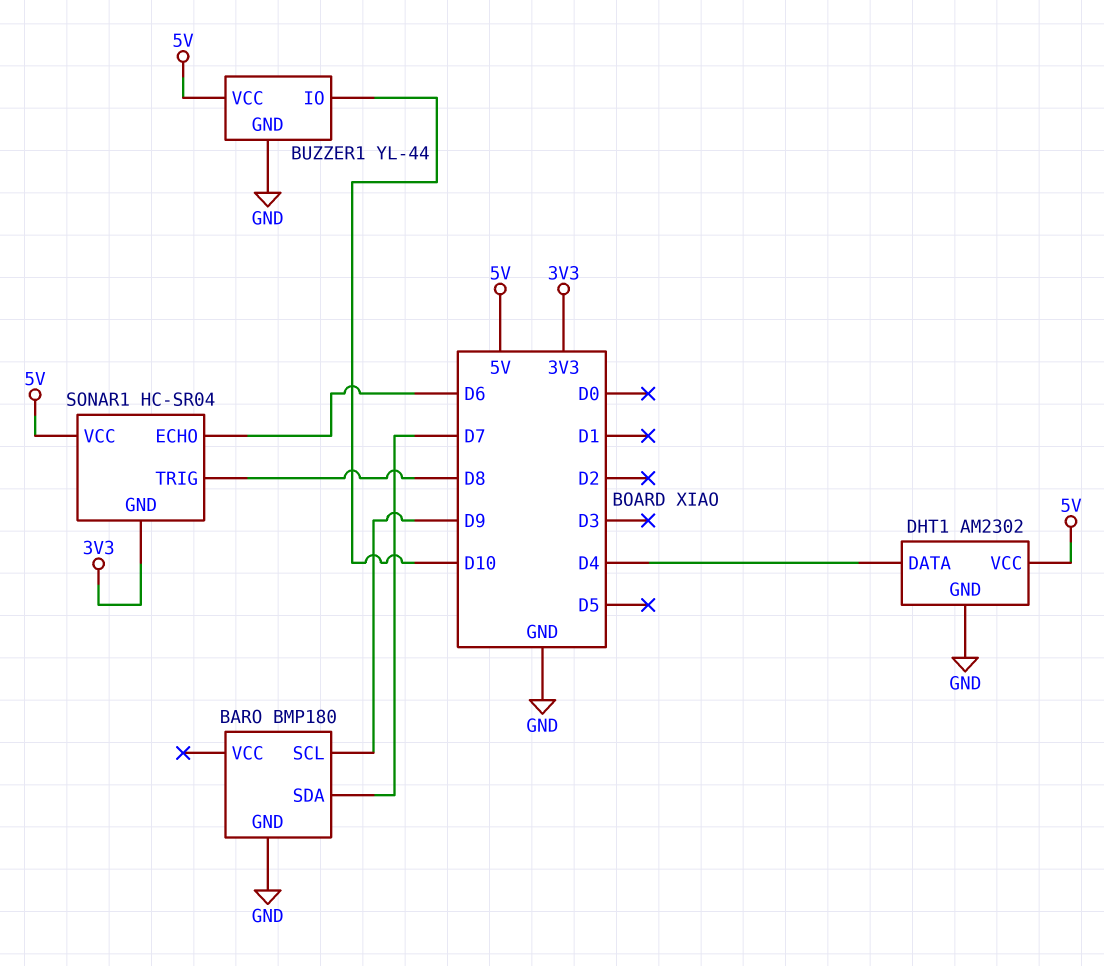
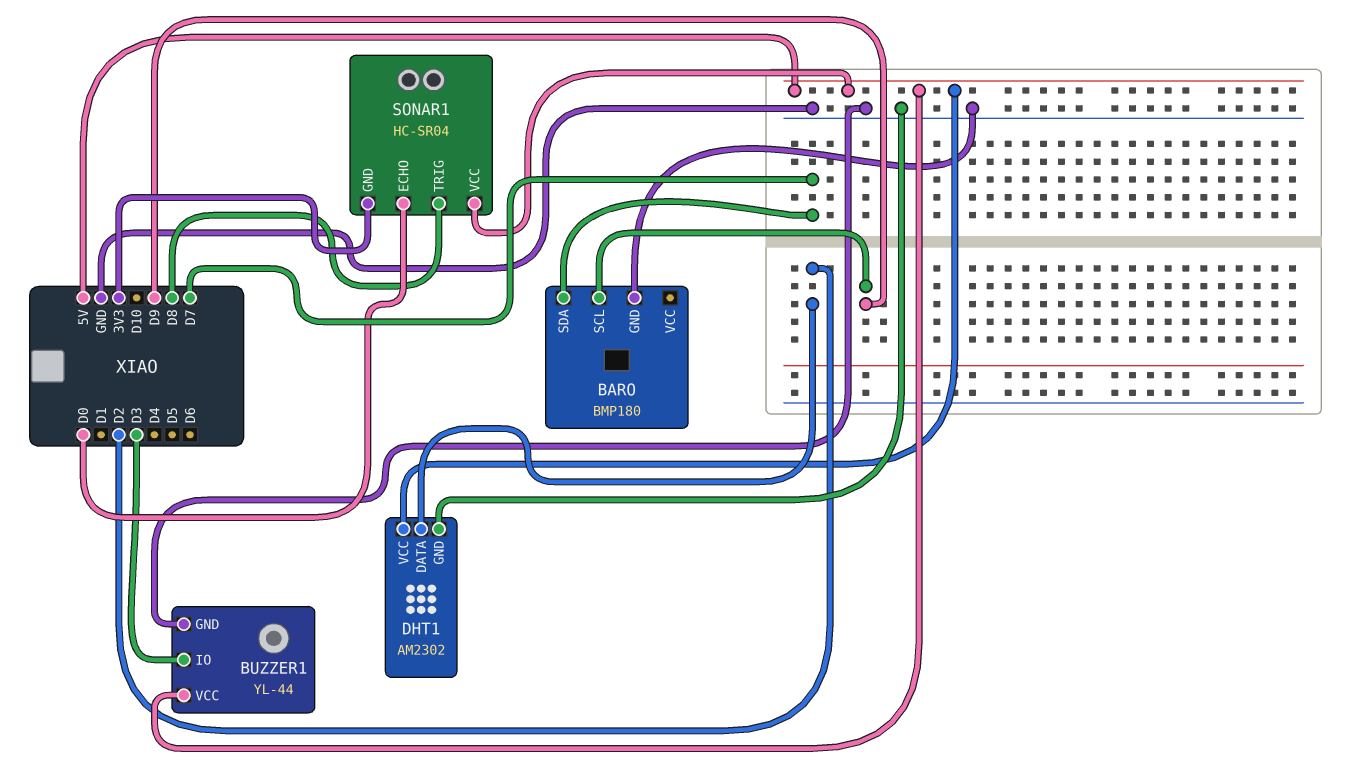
BUZZER1 pin IO: D10 -> D3
DHT1 pin DATA: D4 -> D2
SONAR1 pin ECHO: D6 -> D0

